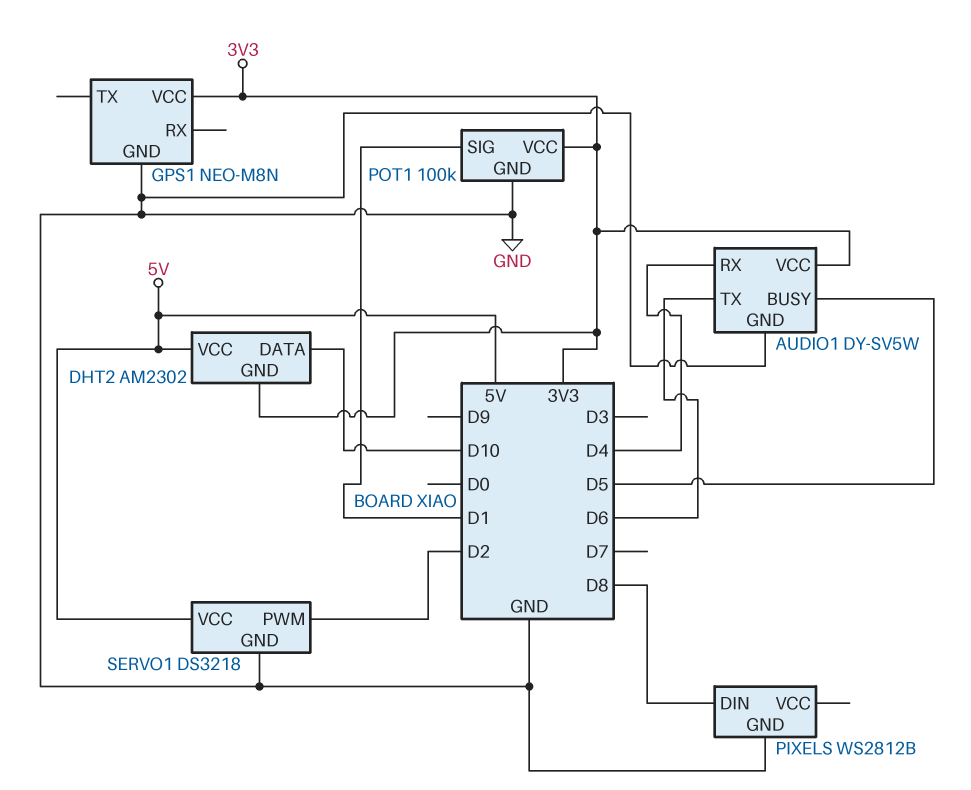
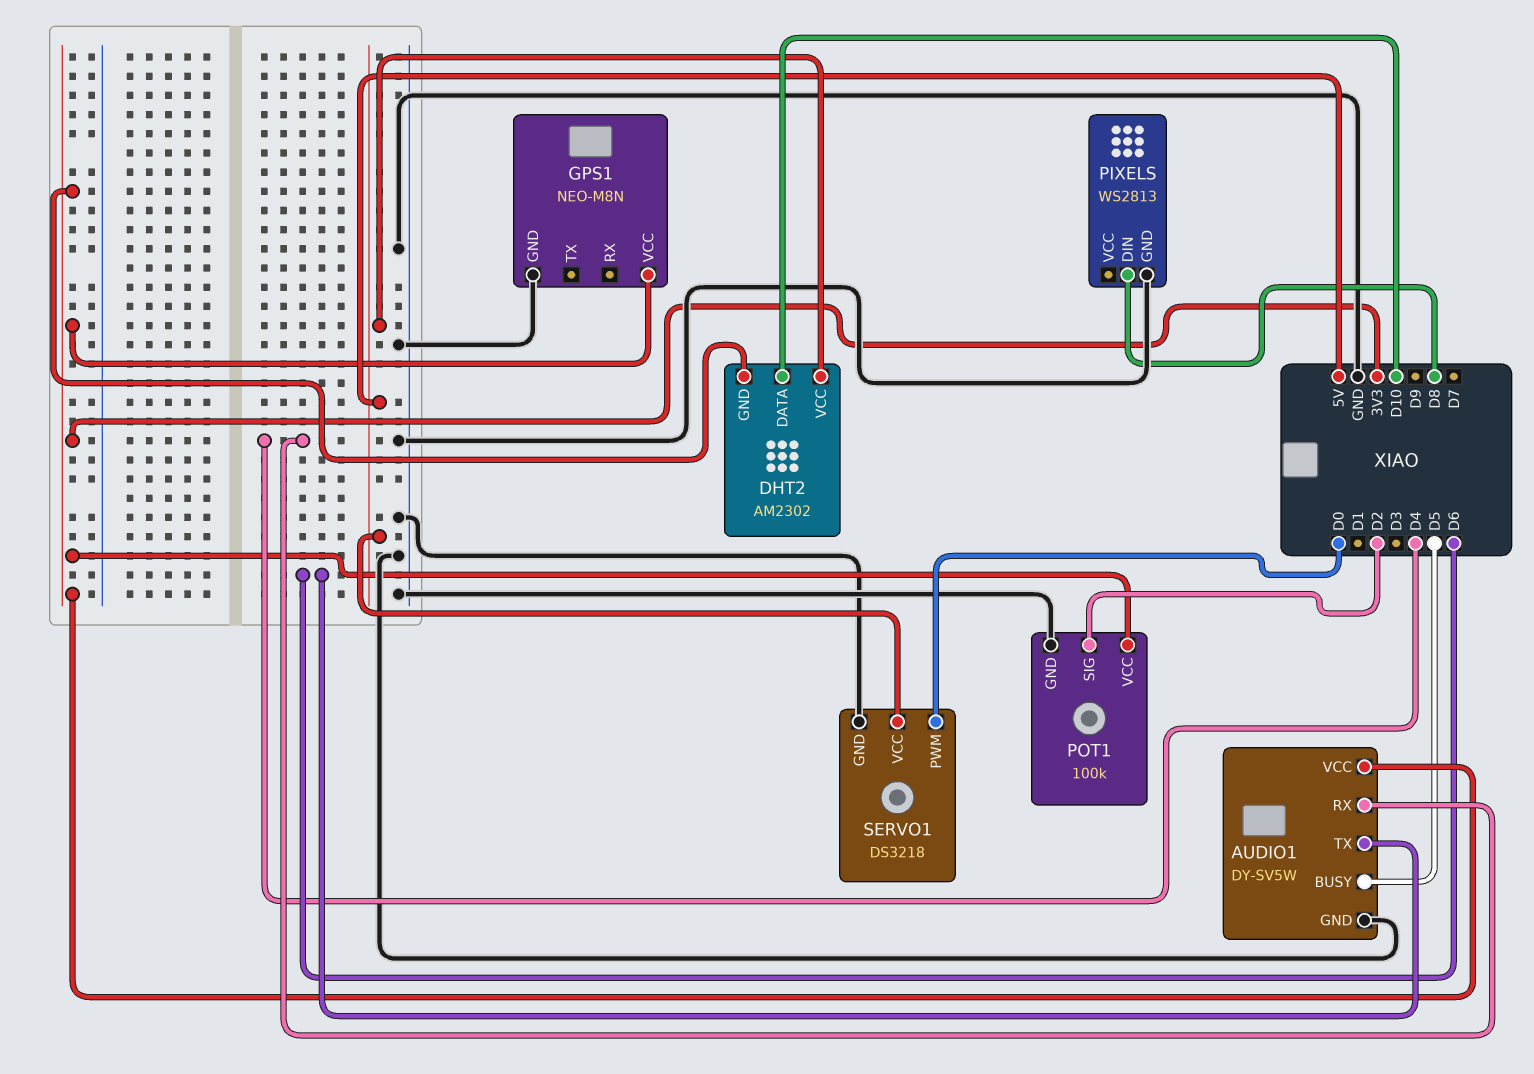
PIXELS: WS2812B -> WS2813
POT1 pin SIG: D1 -> D2
SERVO1 pin PWM: D2 -> D0

